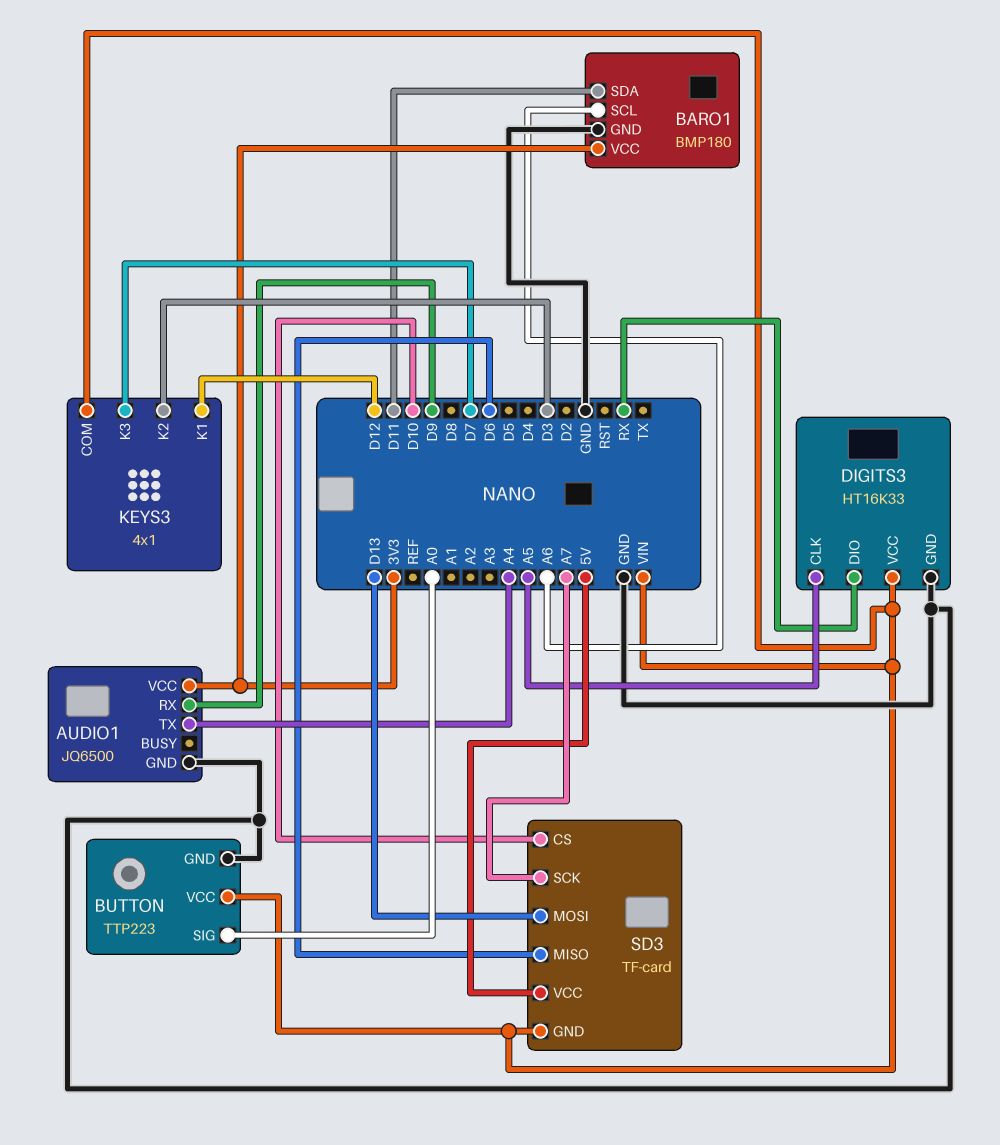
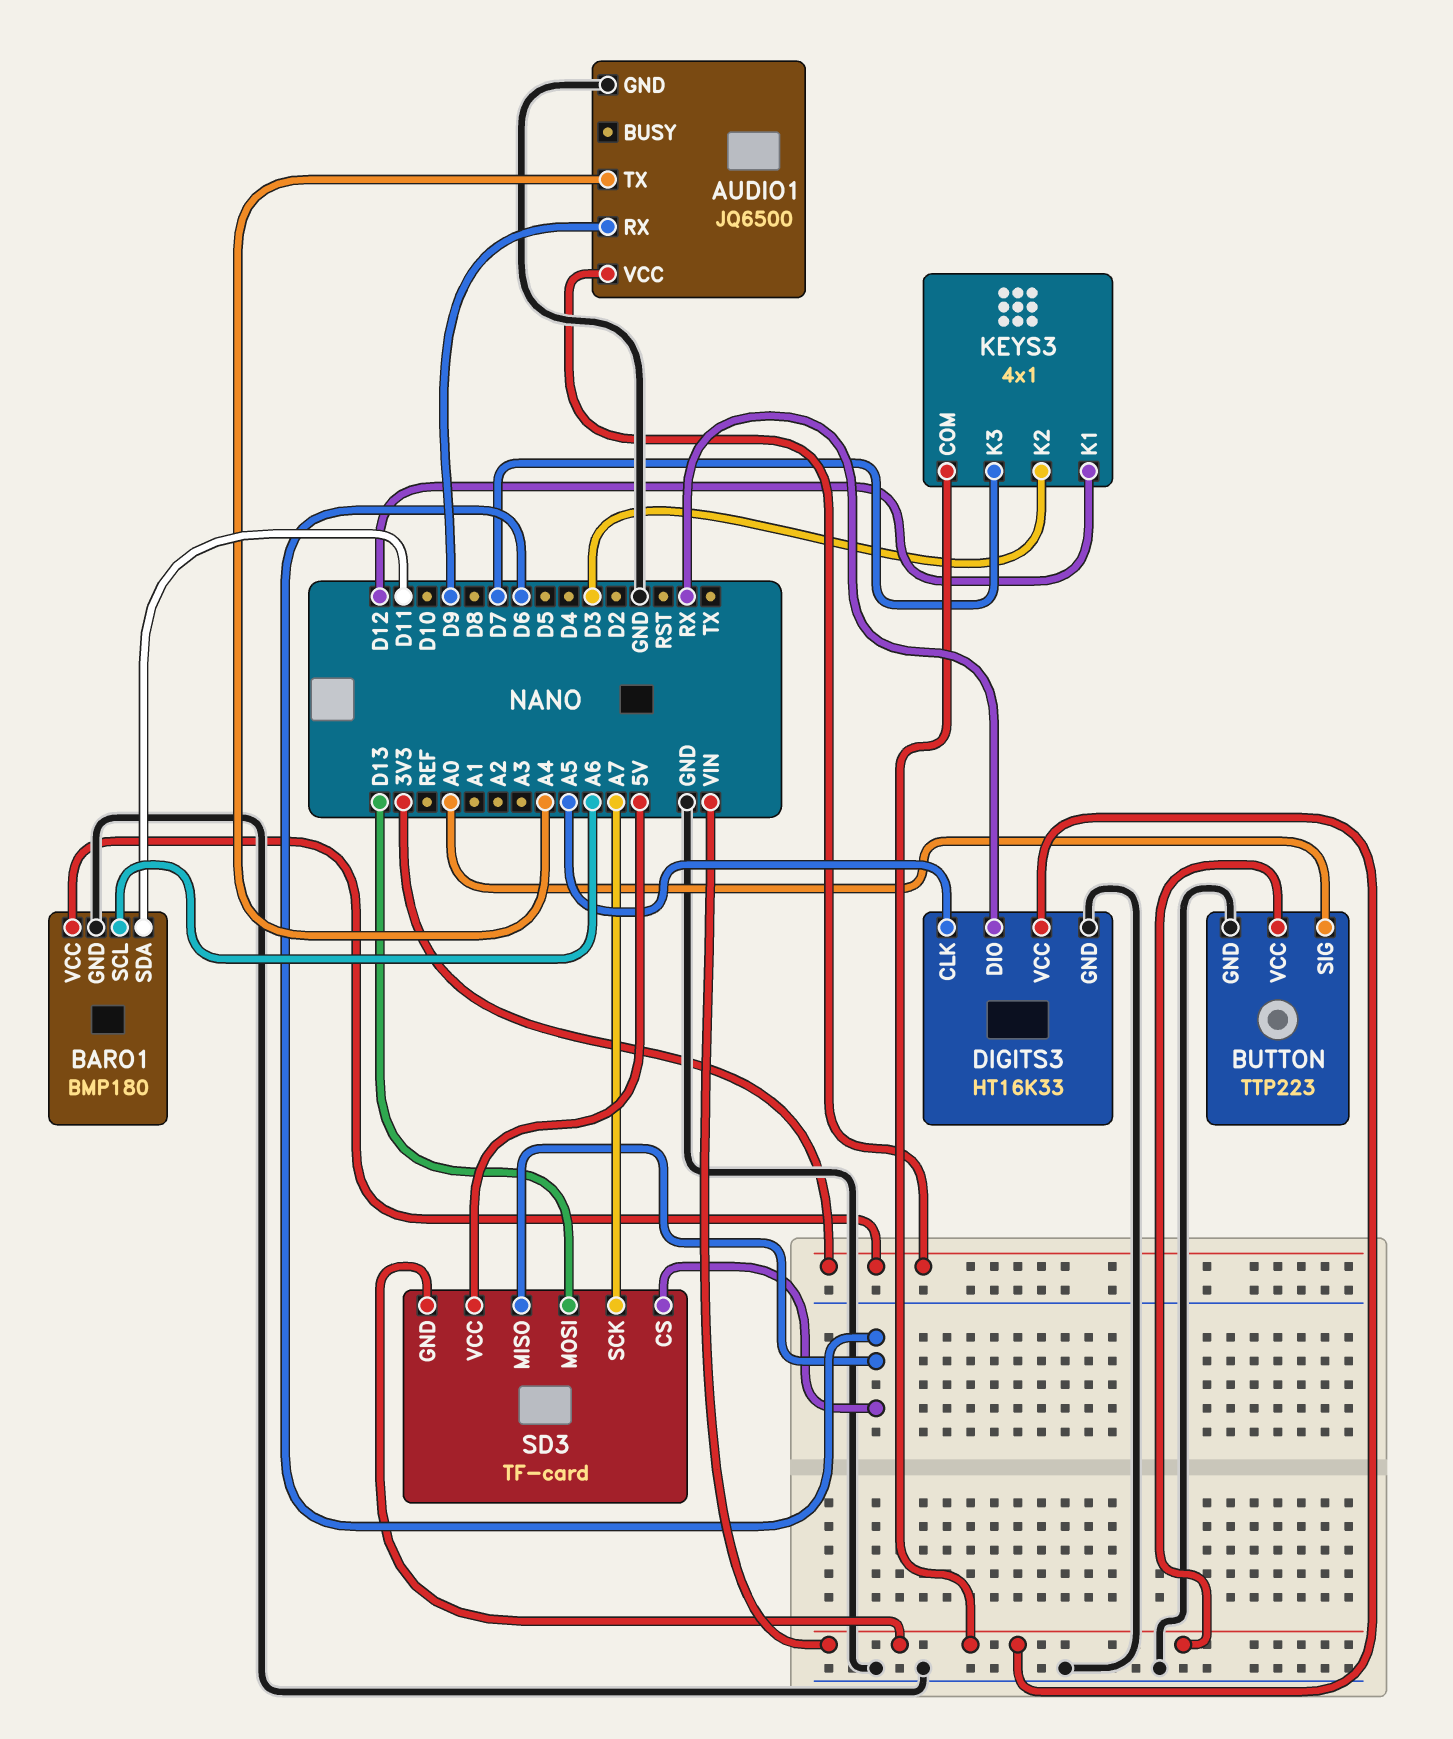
SD3 pin CS: D10 -> D6

